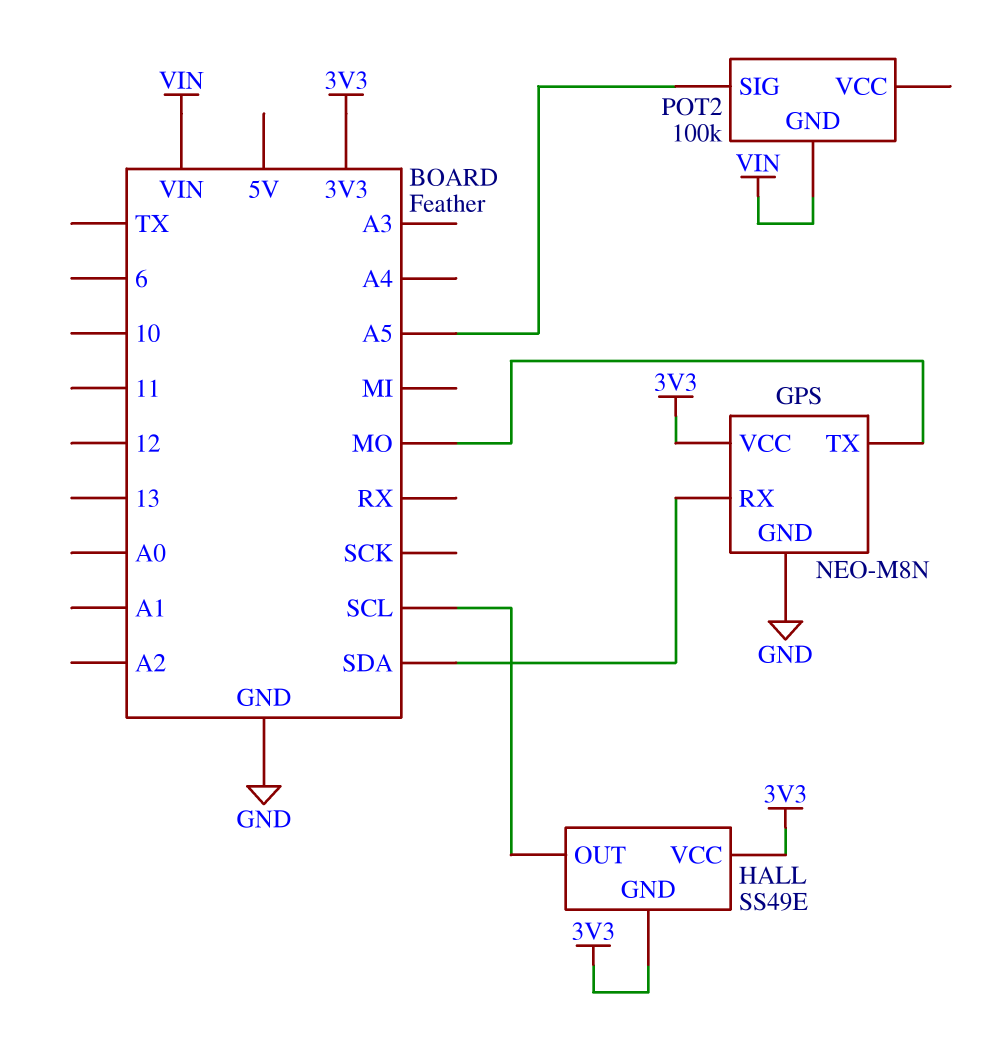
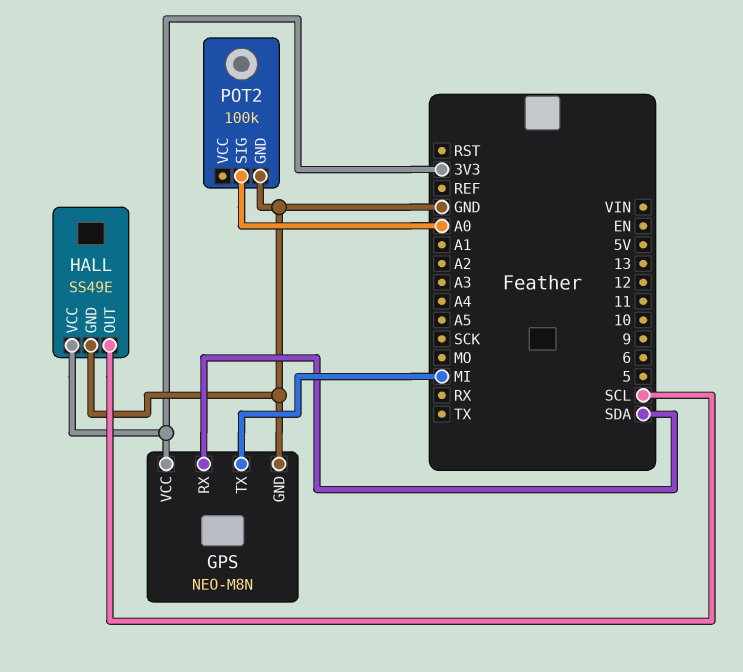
GPS pin TX: MO -> MI
HALL pin GND: 3V3 -> GND
POT2 pin GND: VIN -> GND
POT2 pin SIG: A5 -> A0

